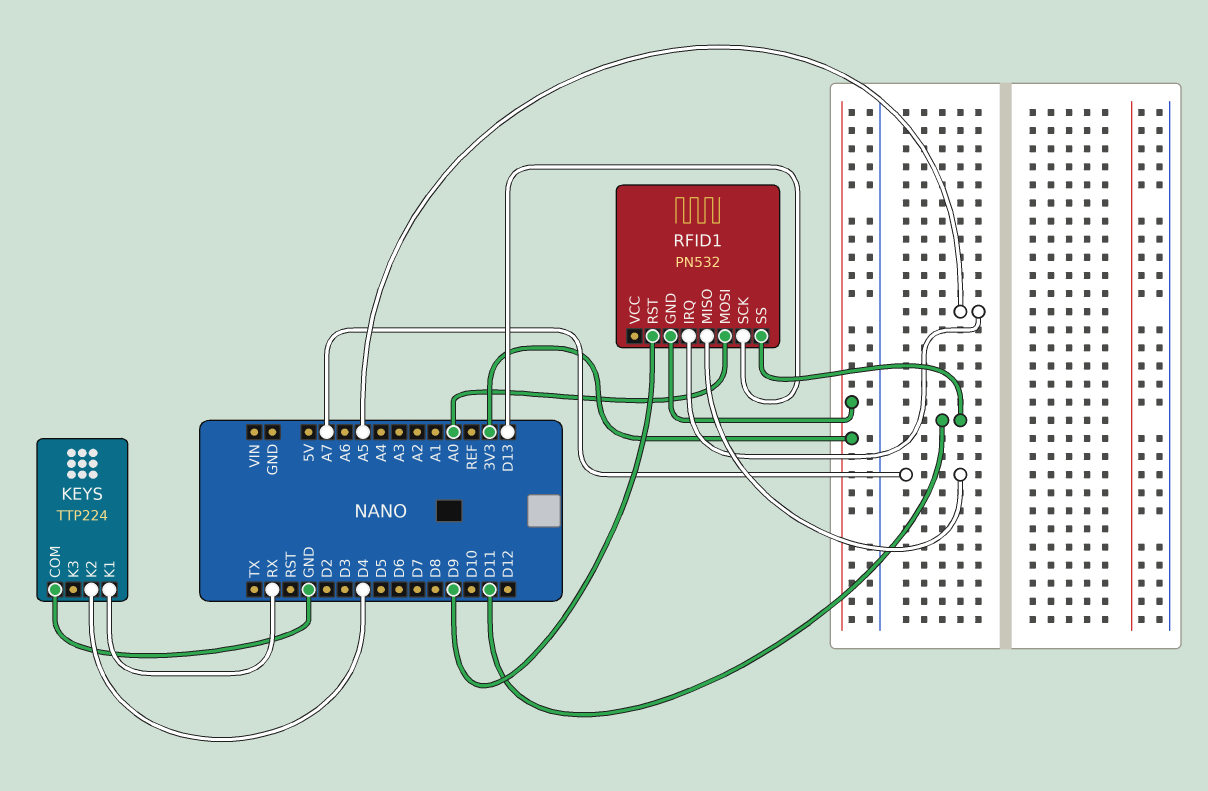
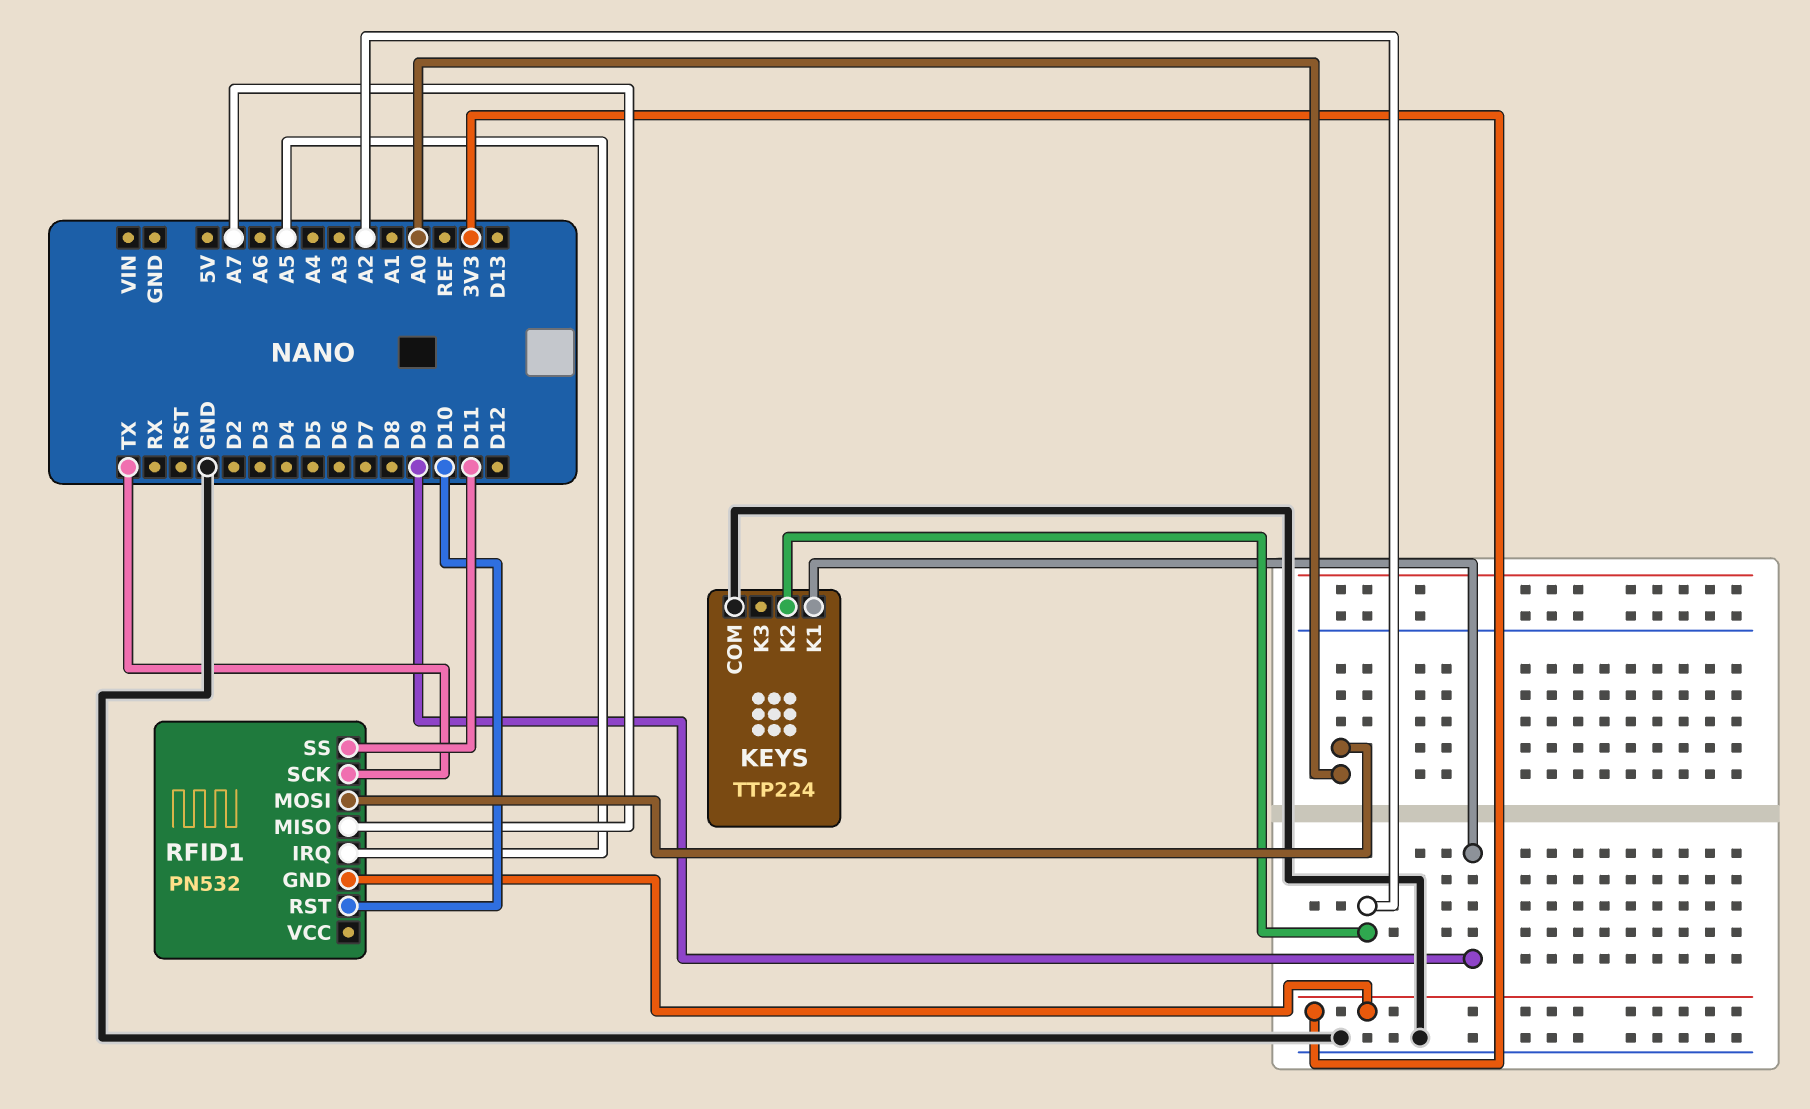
KEYS pin K1: RX -> D9
KEYS pin K2: D4 -> A2
RFID1 pin RST: D9 -> D10
RFID1 pin SCK: D13 -> TX

